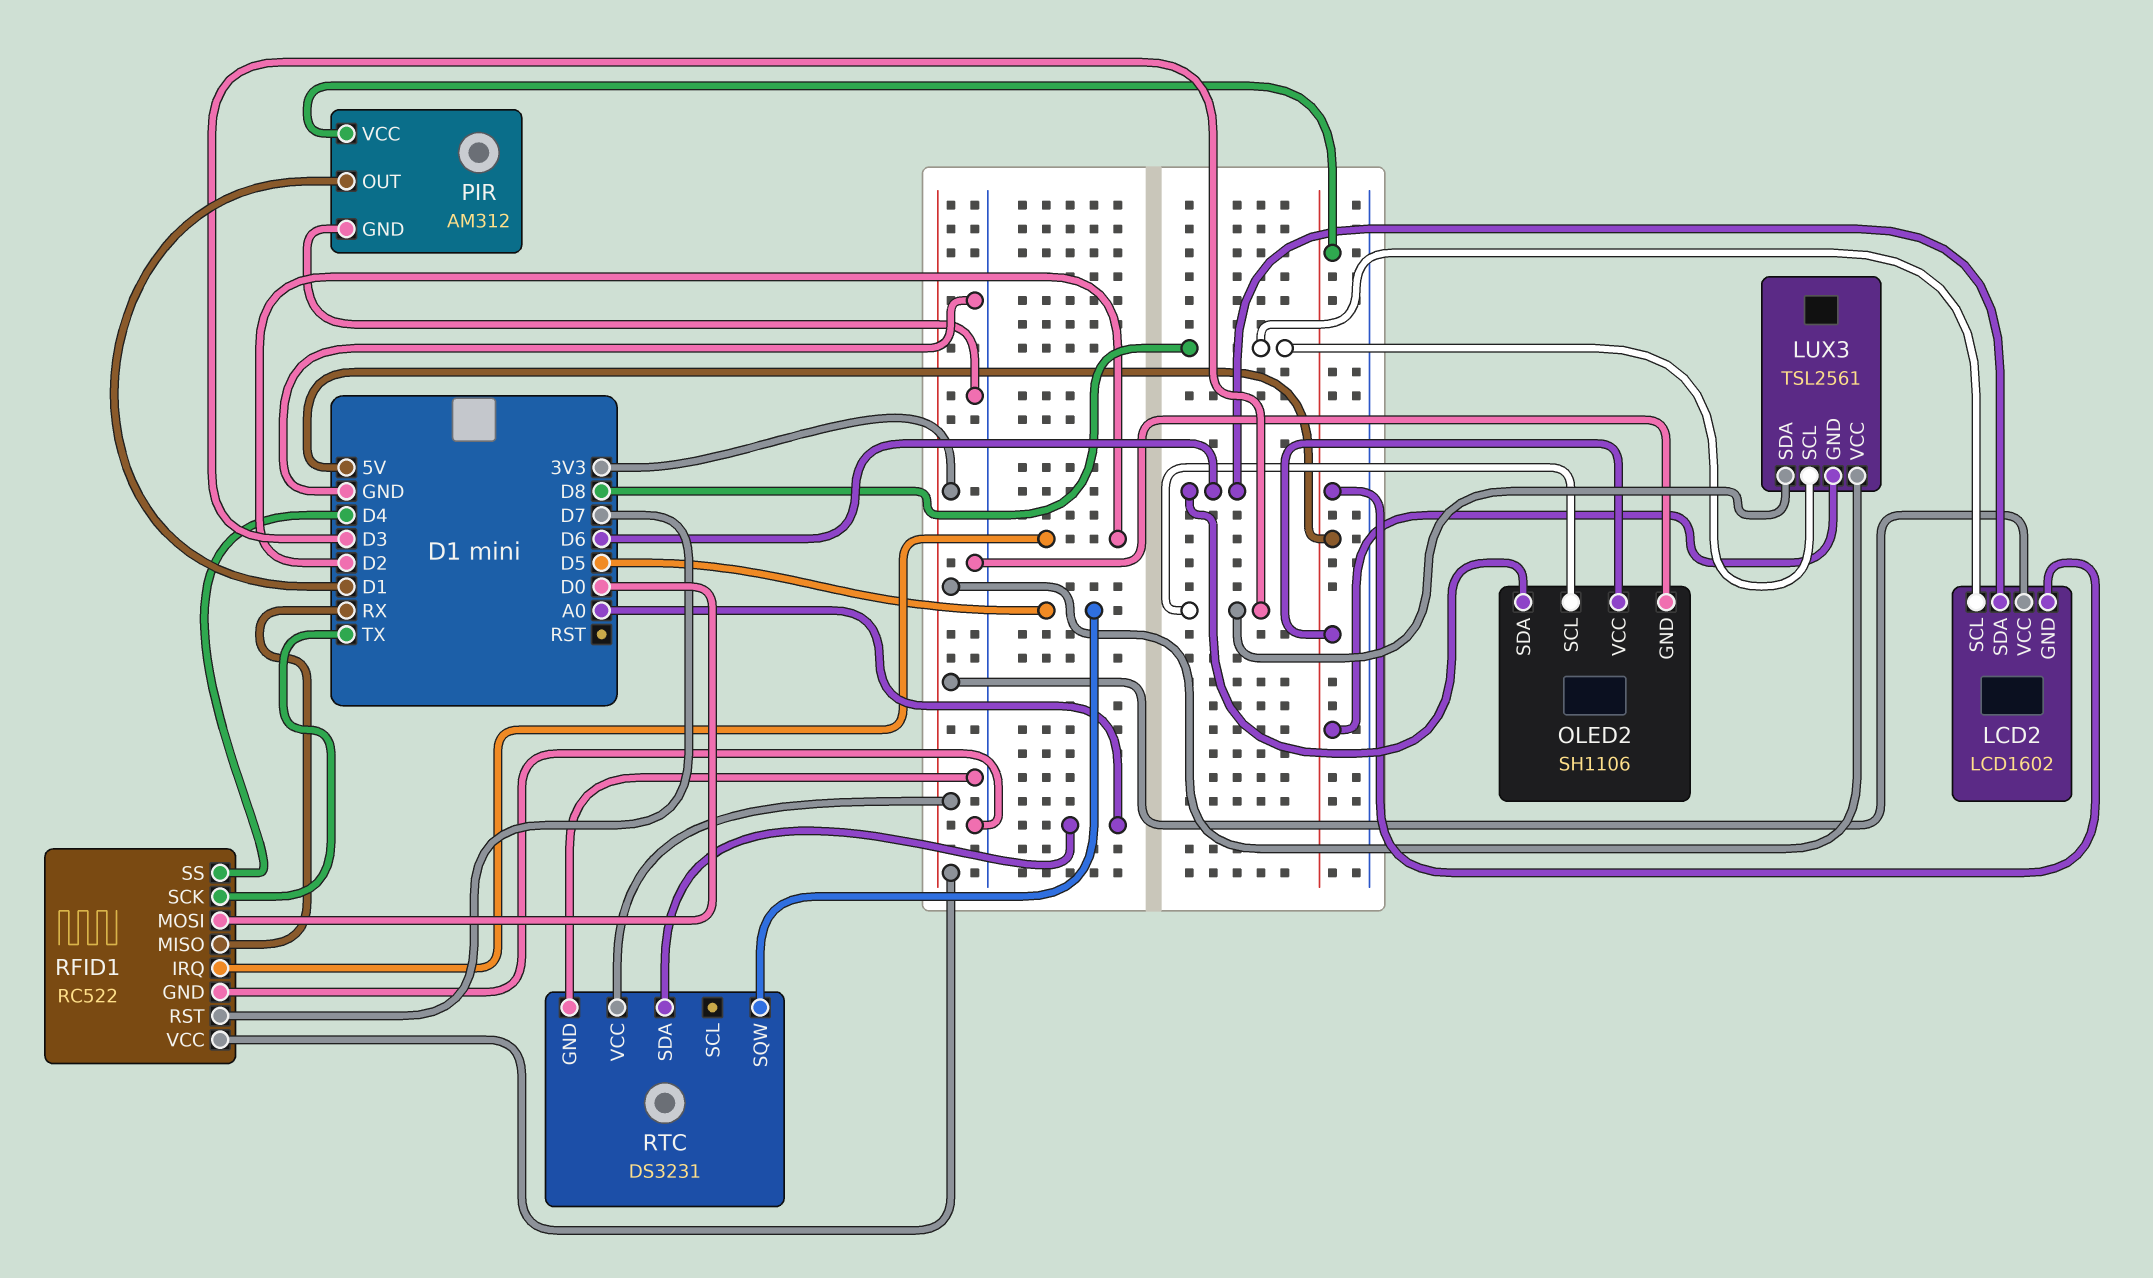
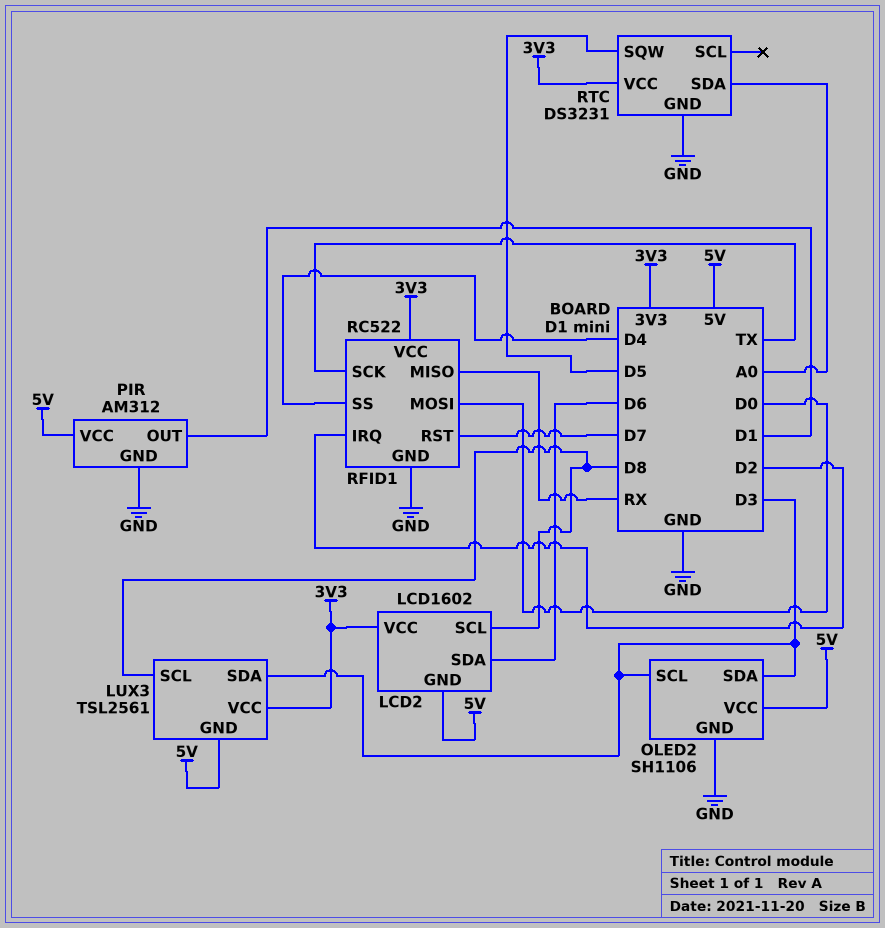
OLED2 pin SDA: D6 -> D3

